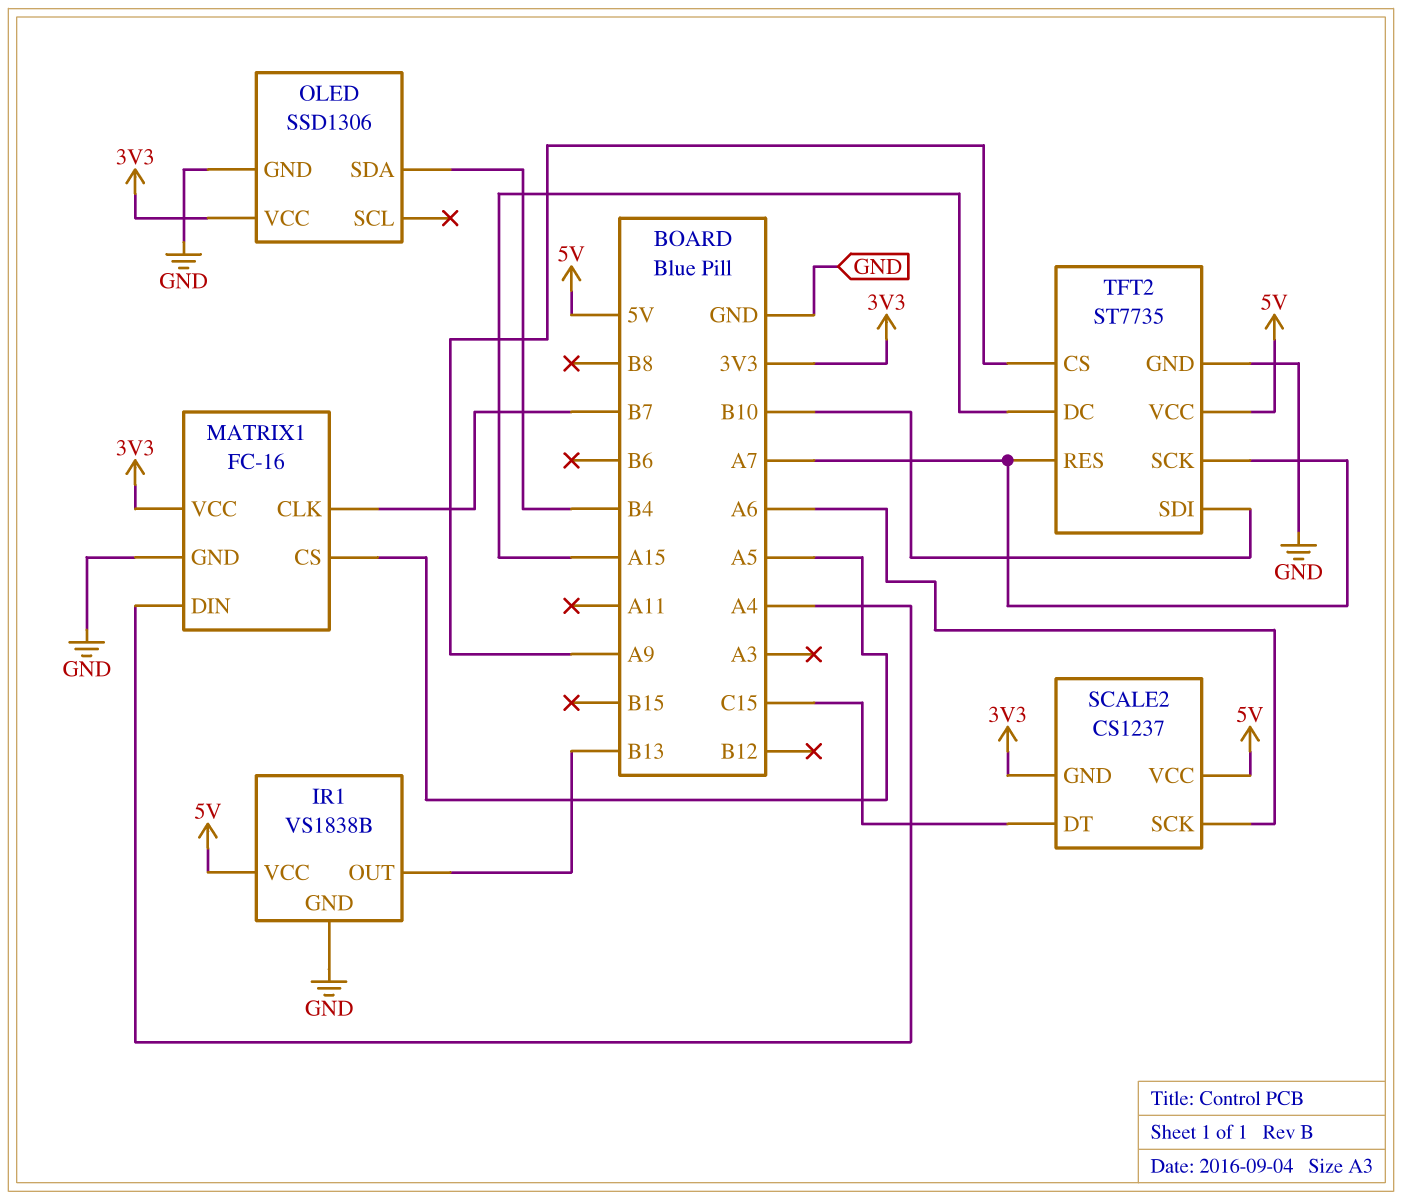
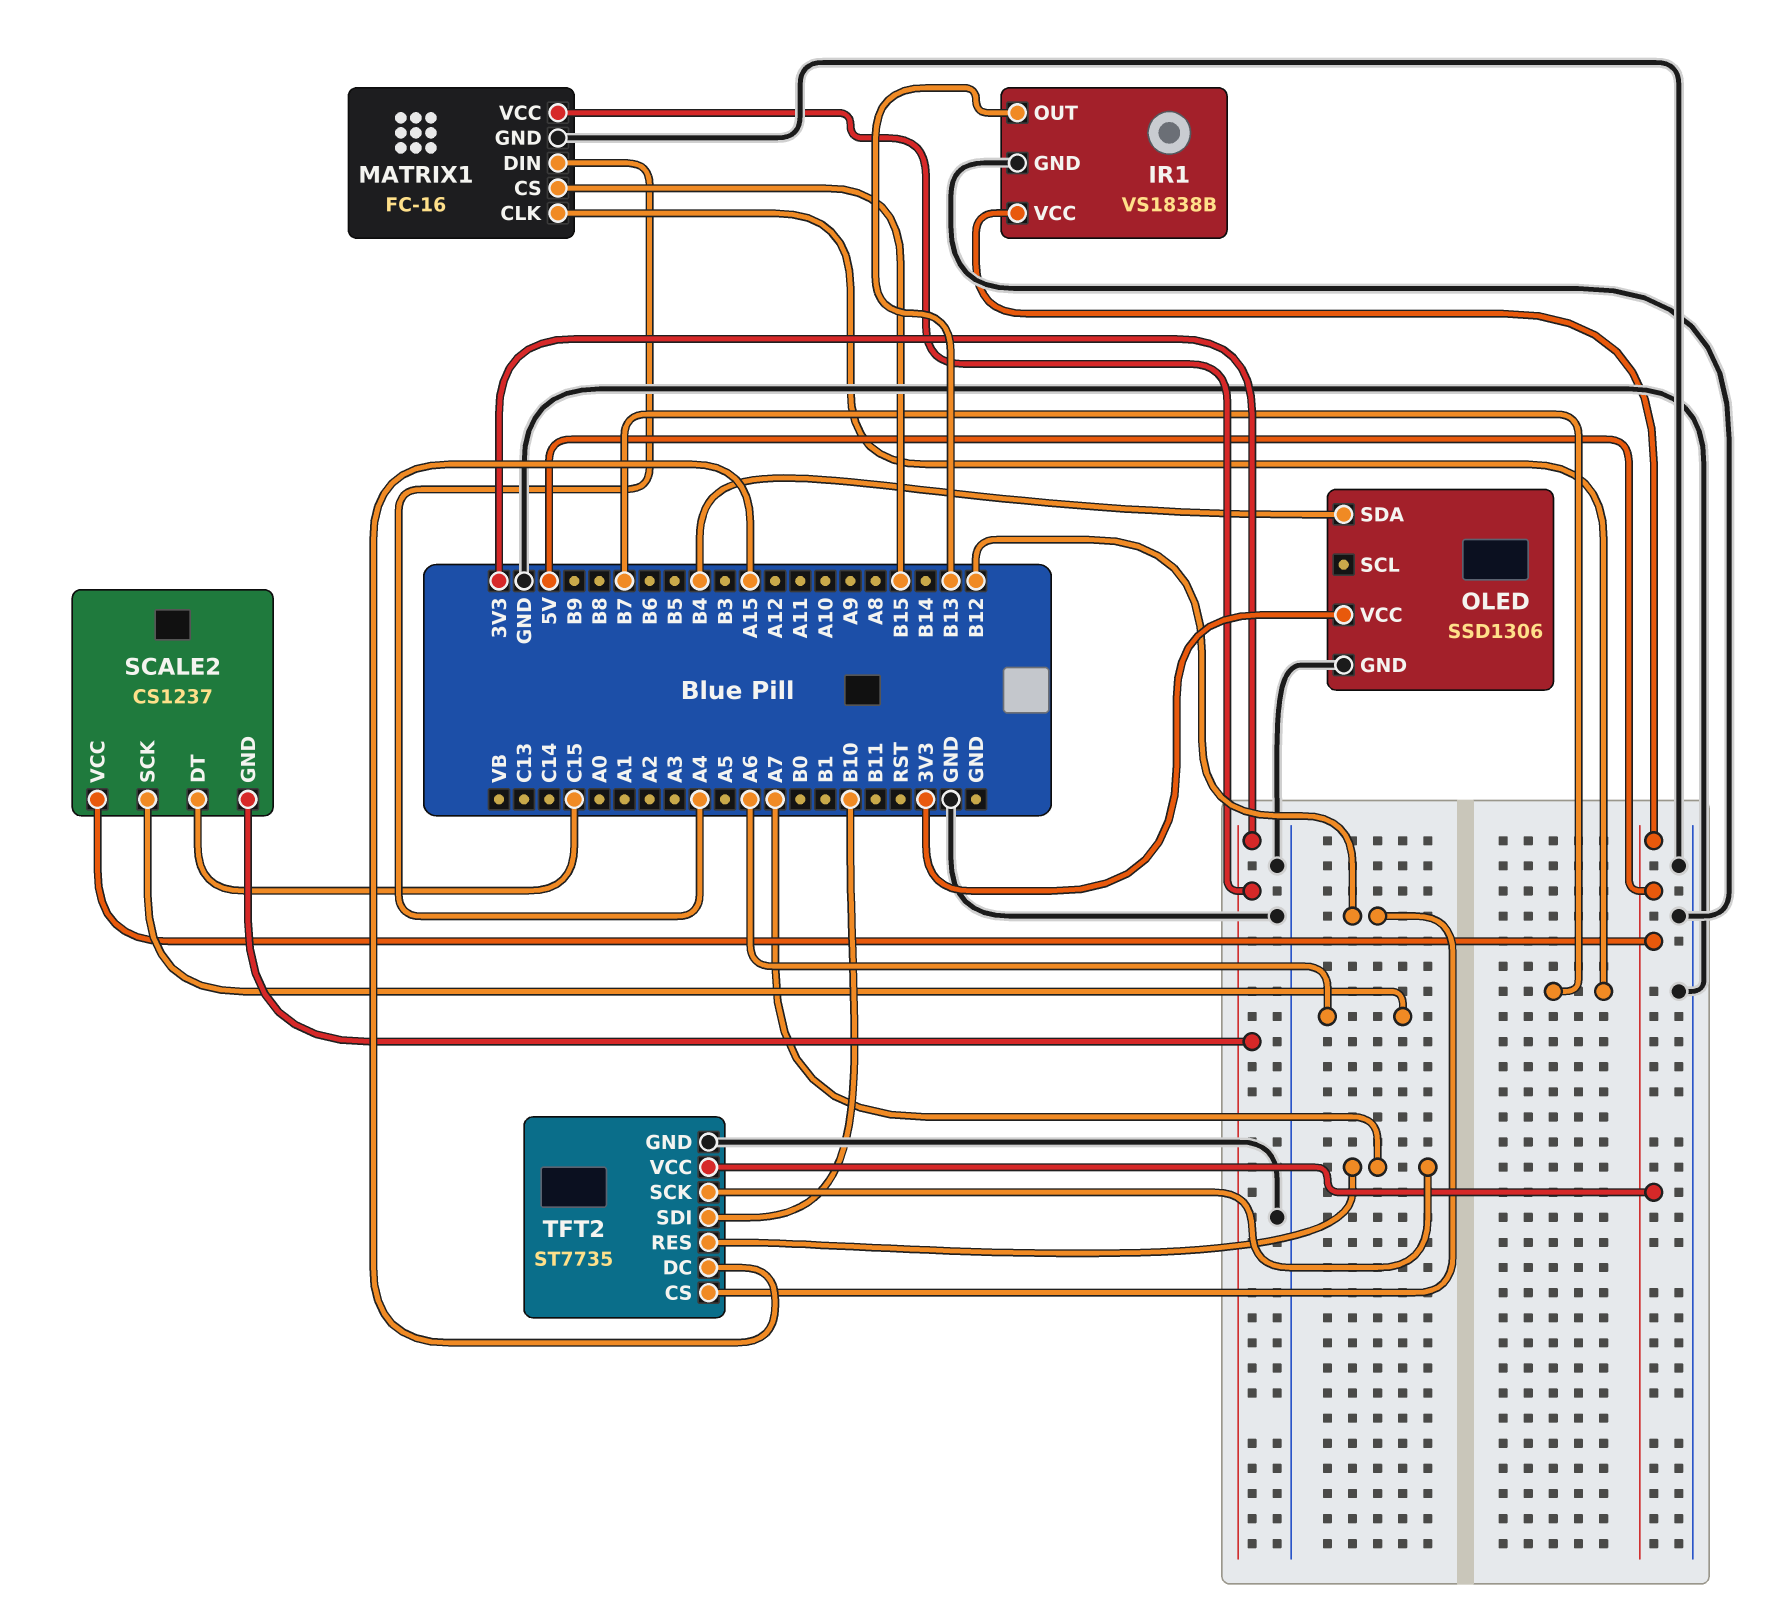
MATRIX1 pin CS: A5 -> B15
TFT2 pin CS: A9 -> B12

